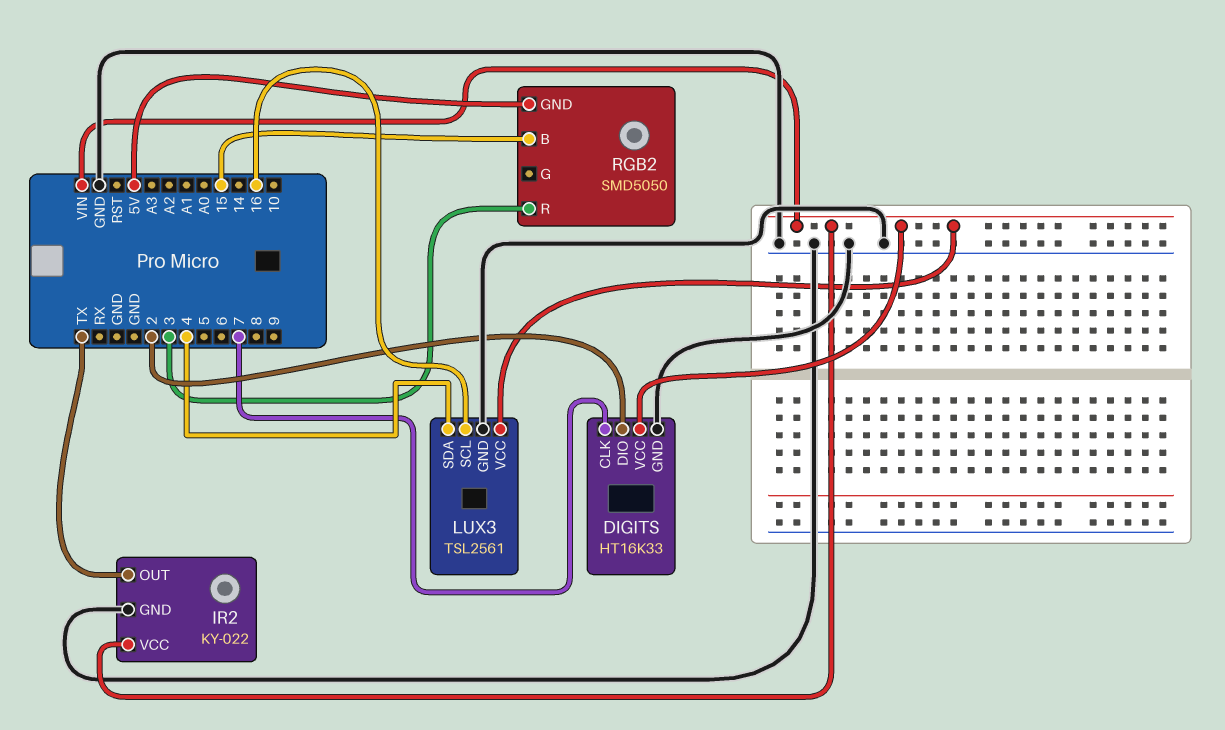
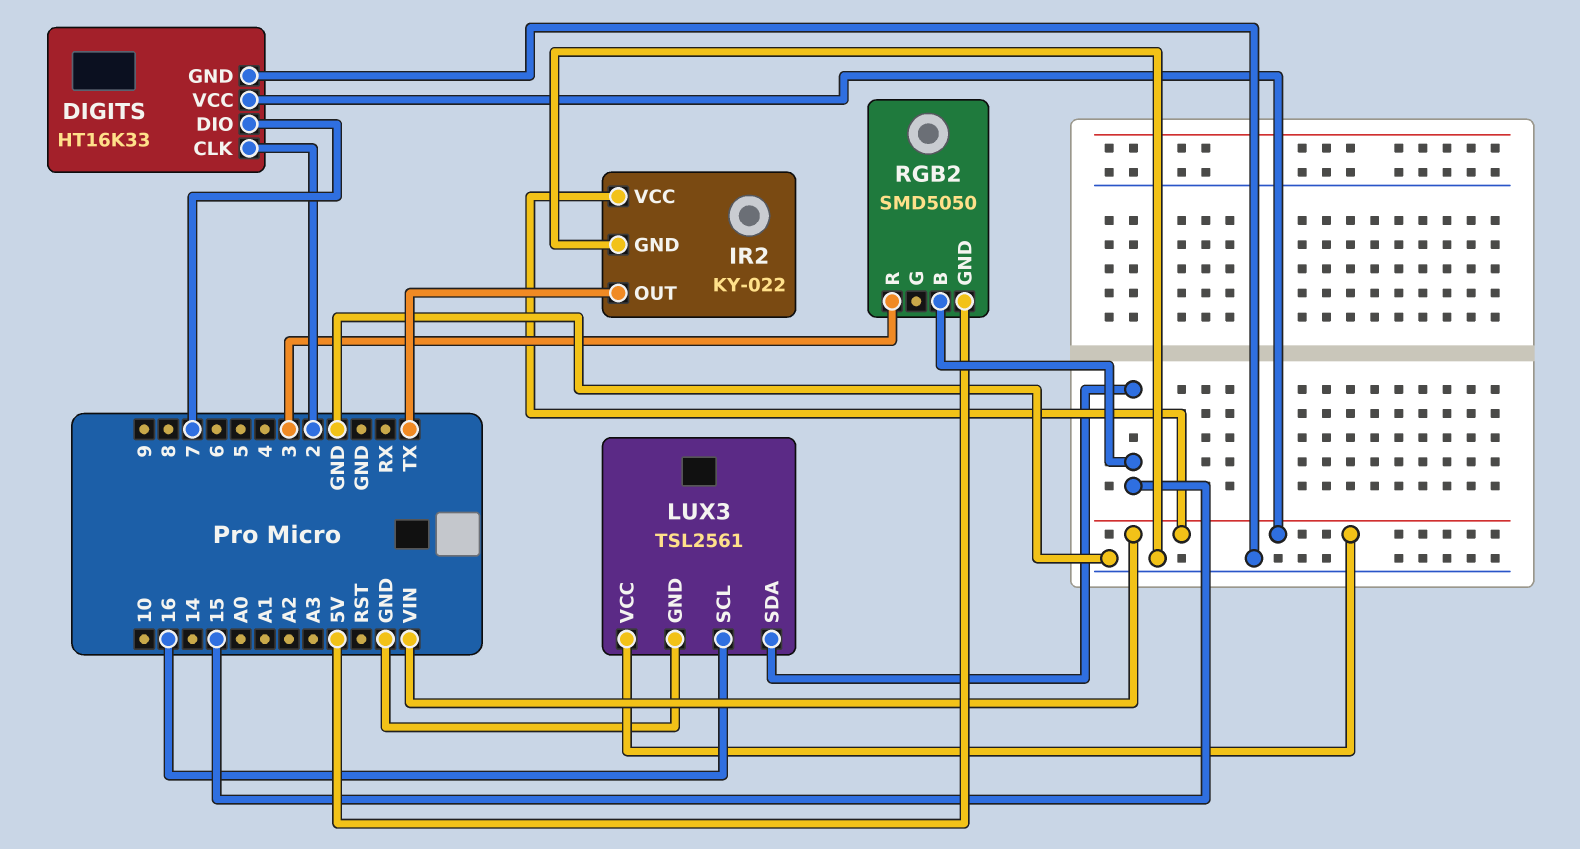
DIGITS pin CLK: 7 -> 2
DIGITS pin DIO: 2 -> 7
LUX3 pin SDA: 4 -> 15

